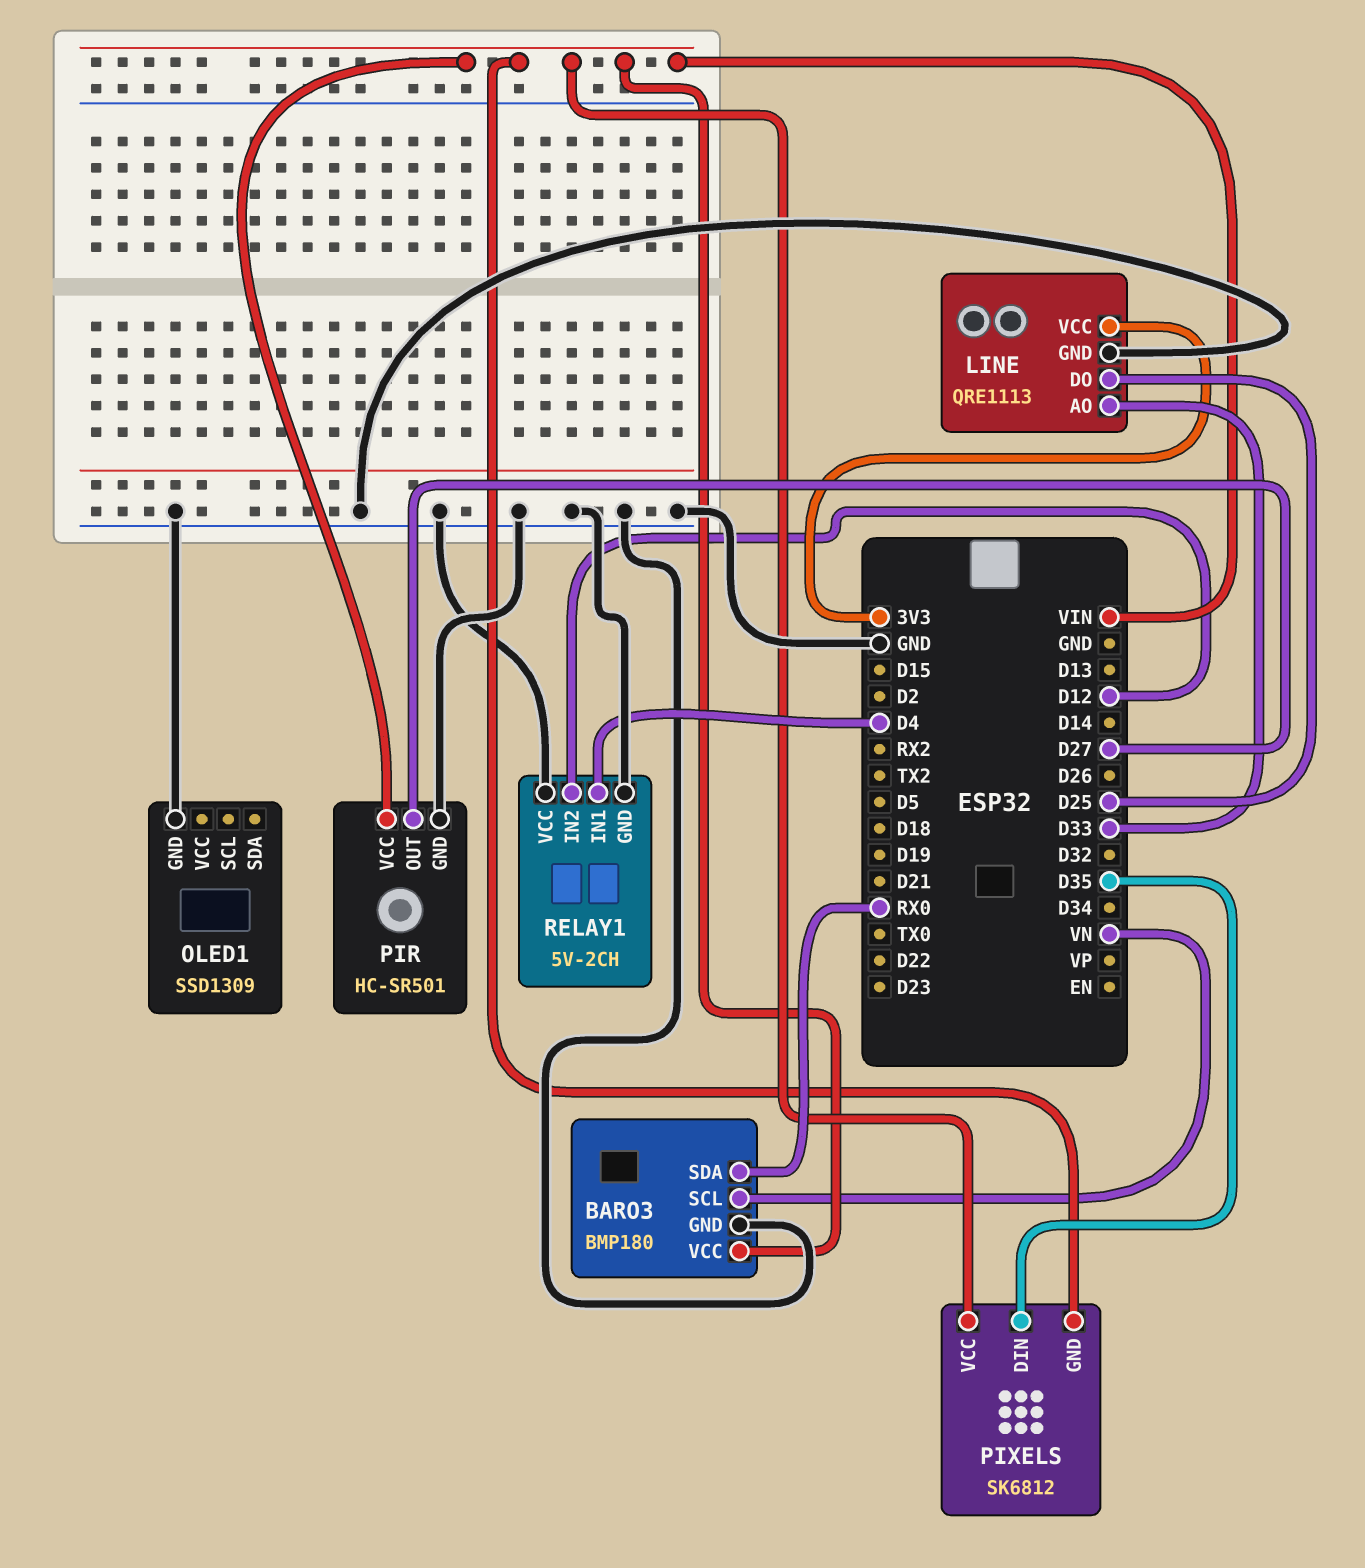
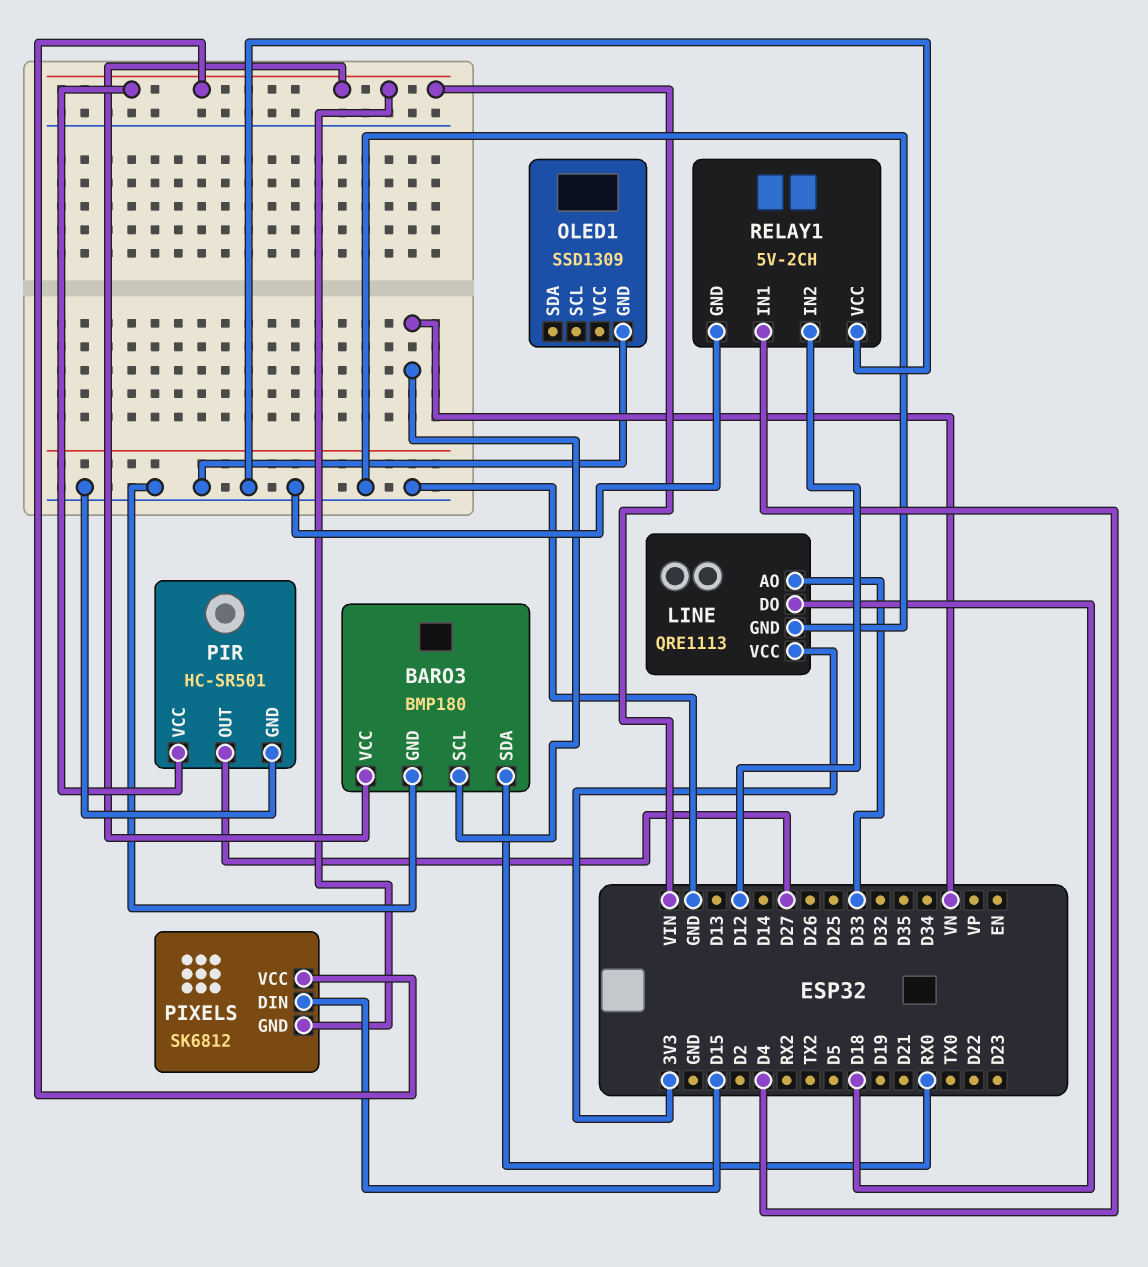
LINE pin DO: D25 -> D18
PIXELS pin DIN: D35 -> D15

